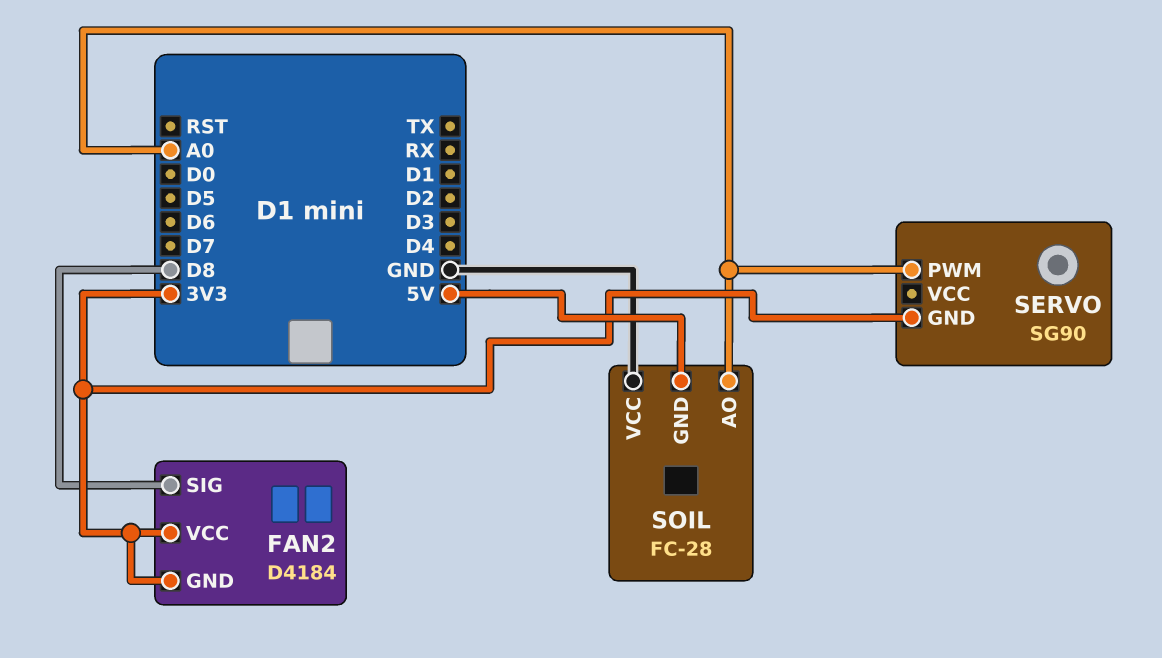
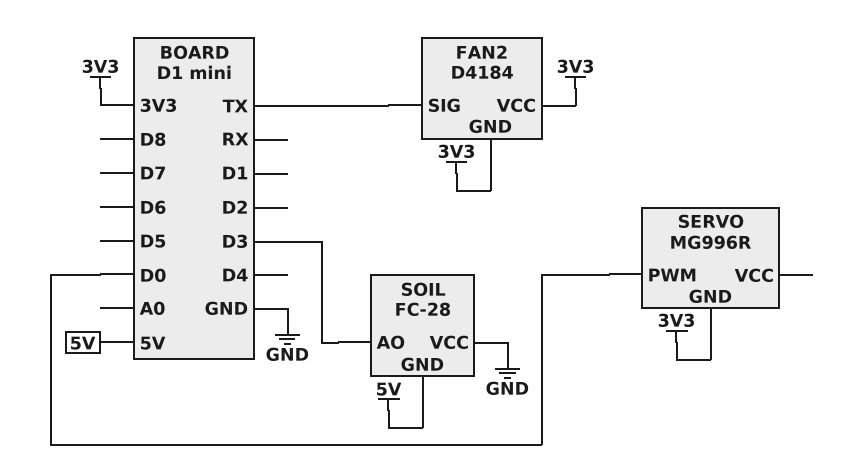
FAN2 pin SIG: D8 -> TX
SERVO: SG90 -> MG996R
SERVO pin PWM: A0 -> D0
SOIL pin AO: A0 -> D3

